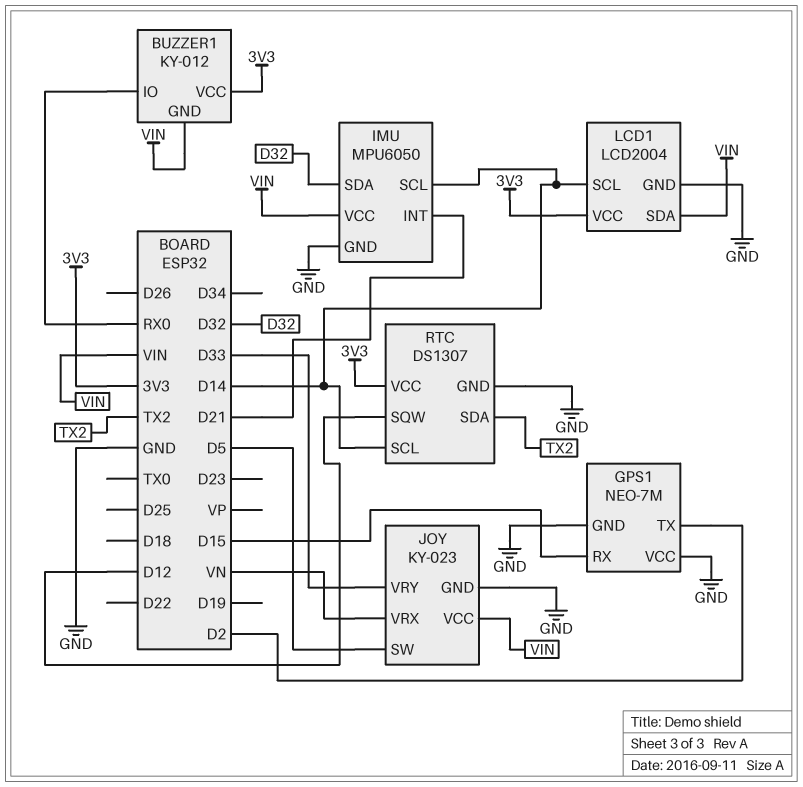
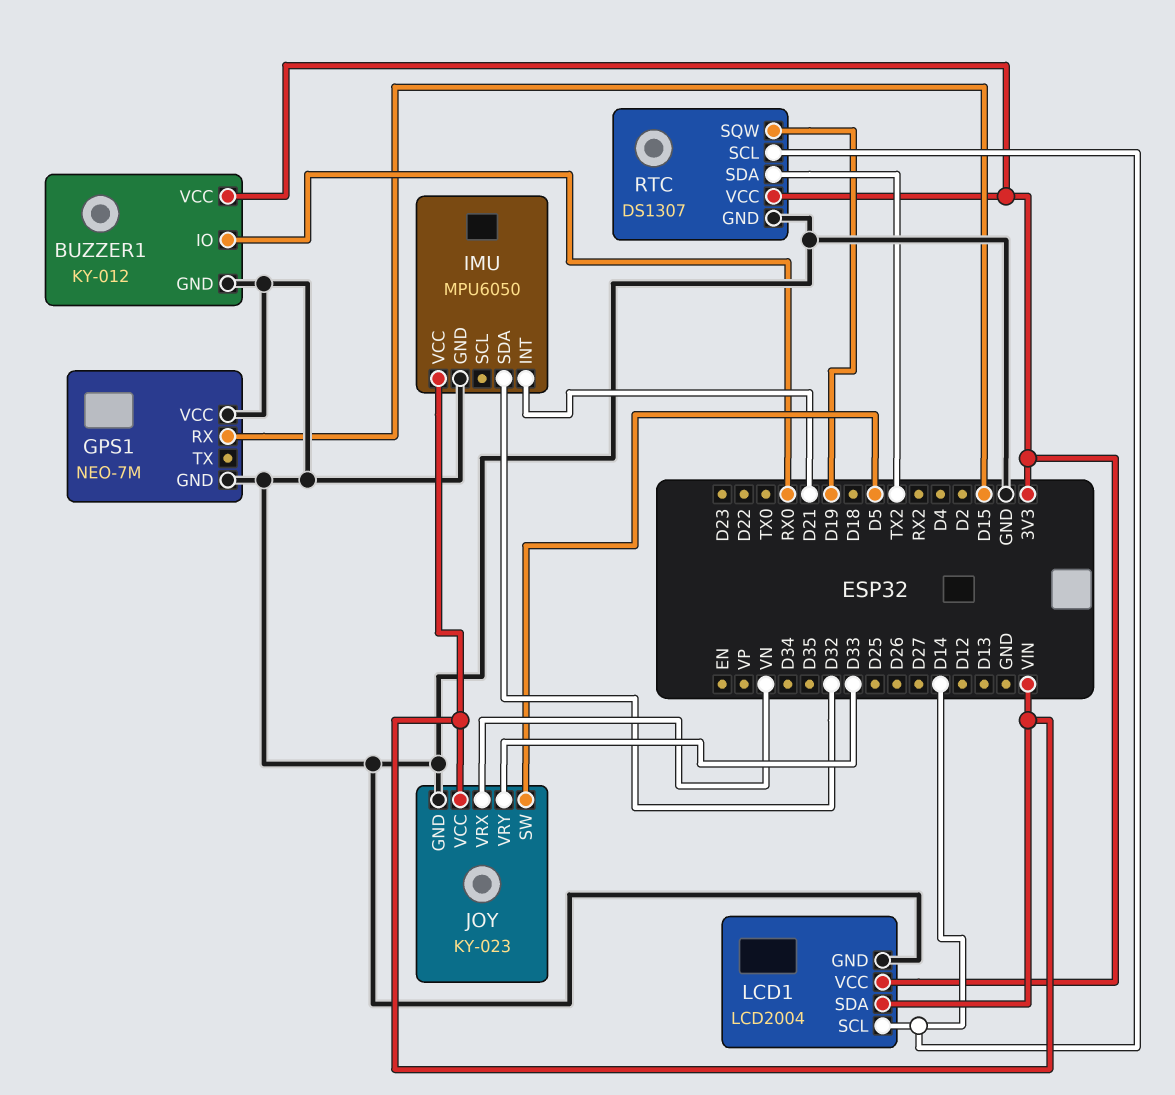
BUZZER1 pin GND: VIN -> GND
GPS1 pin TX: D2 -> none
IMU pin SCL: D14 -> none
RTC pin SQW: D12 -> D19

